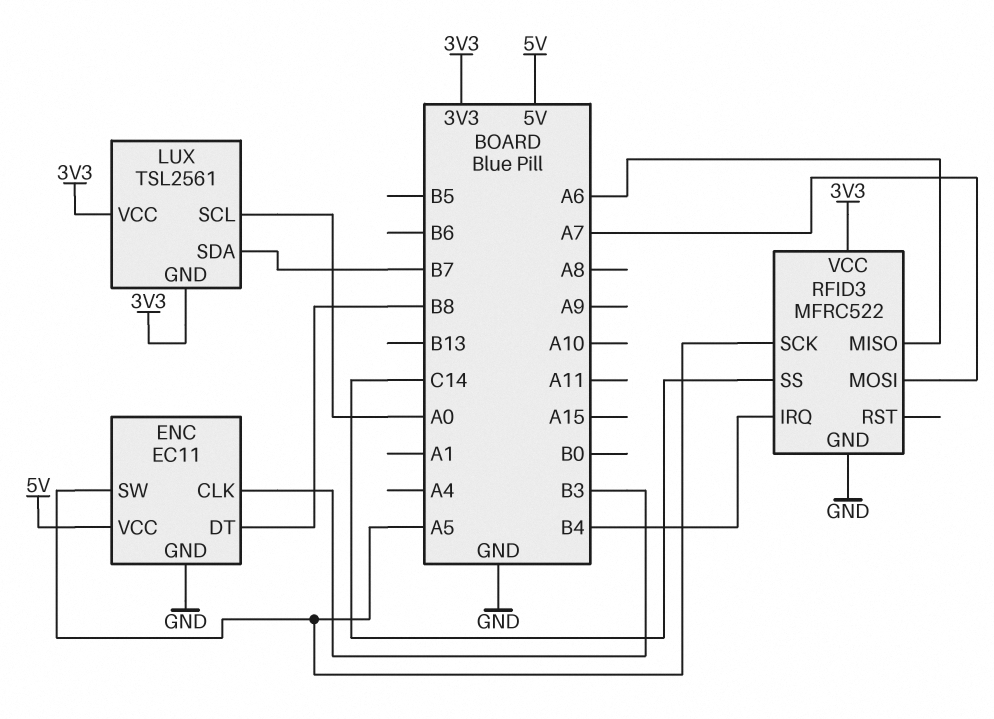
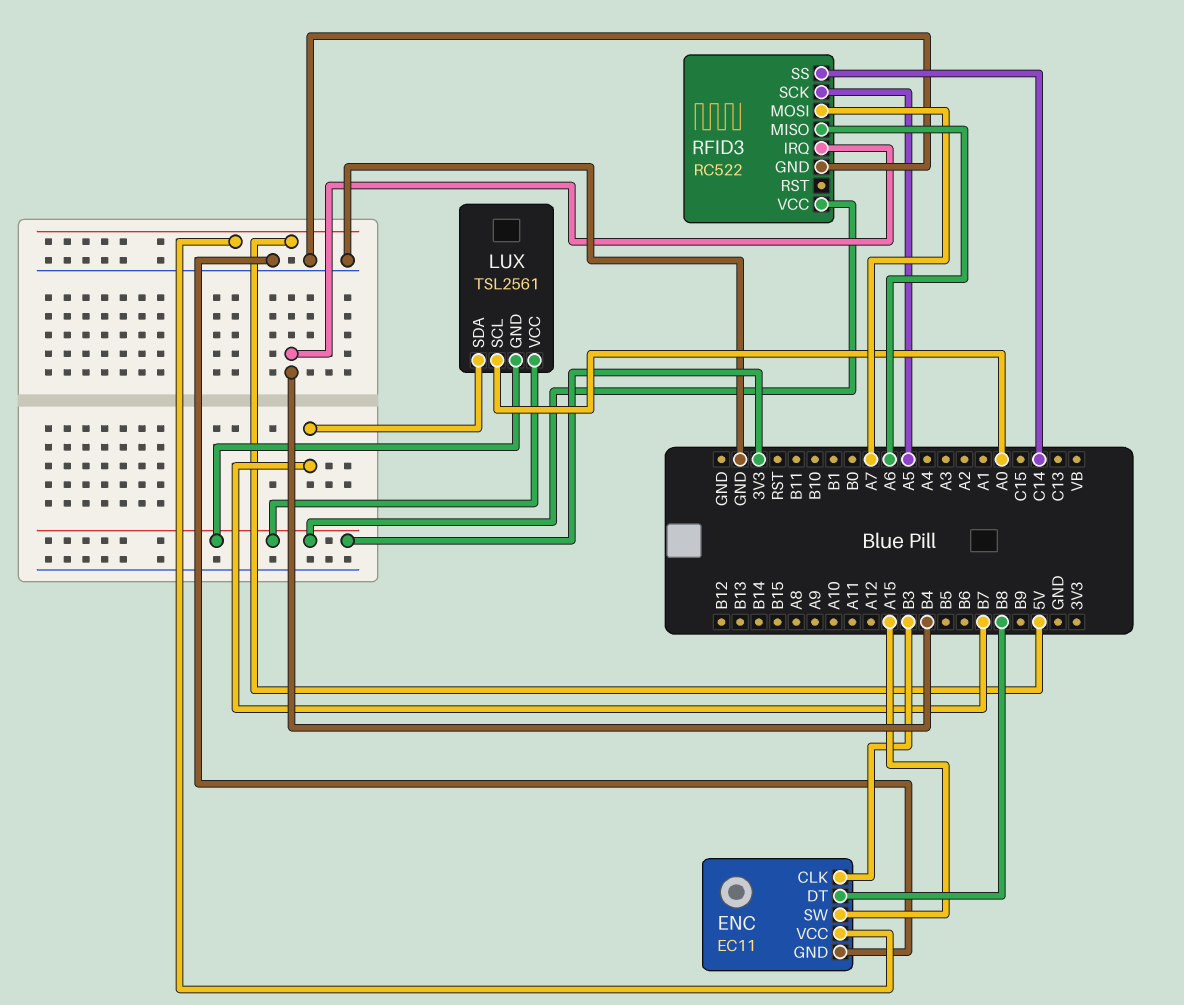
ENC pin SW: A5 -> A15
RFID3: MFRC522 -> RC522

